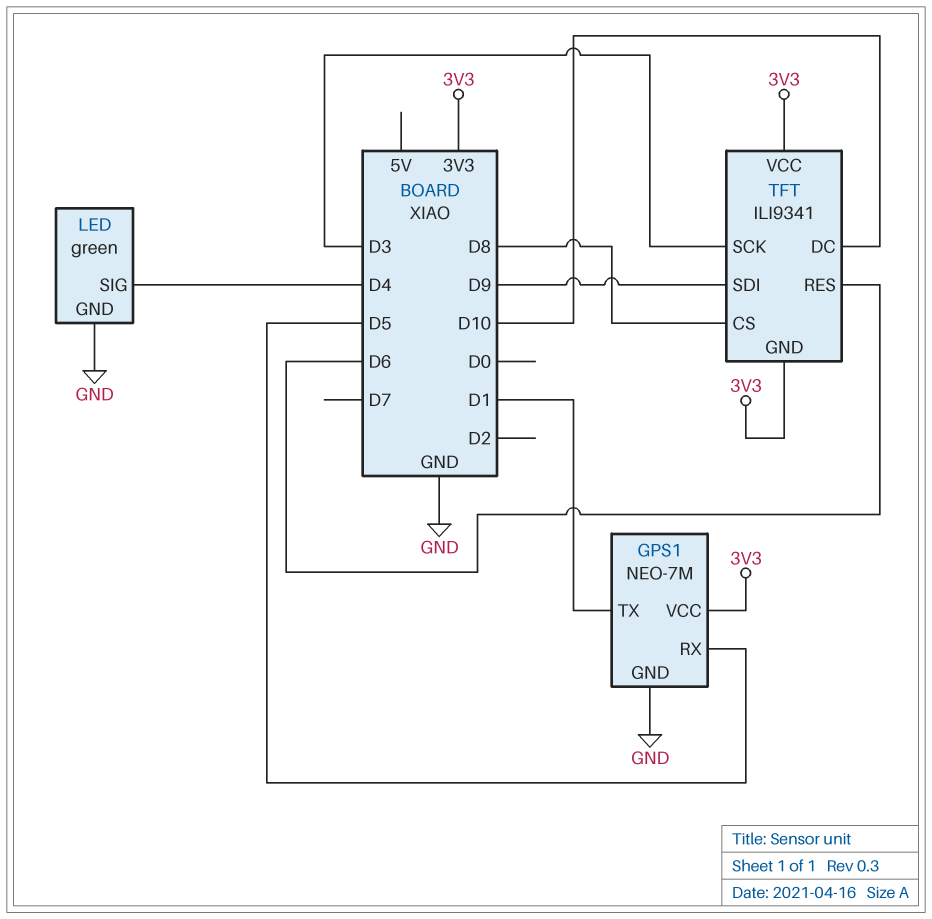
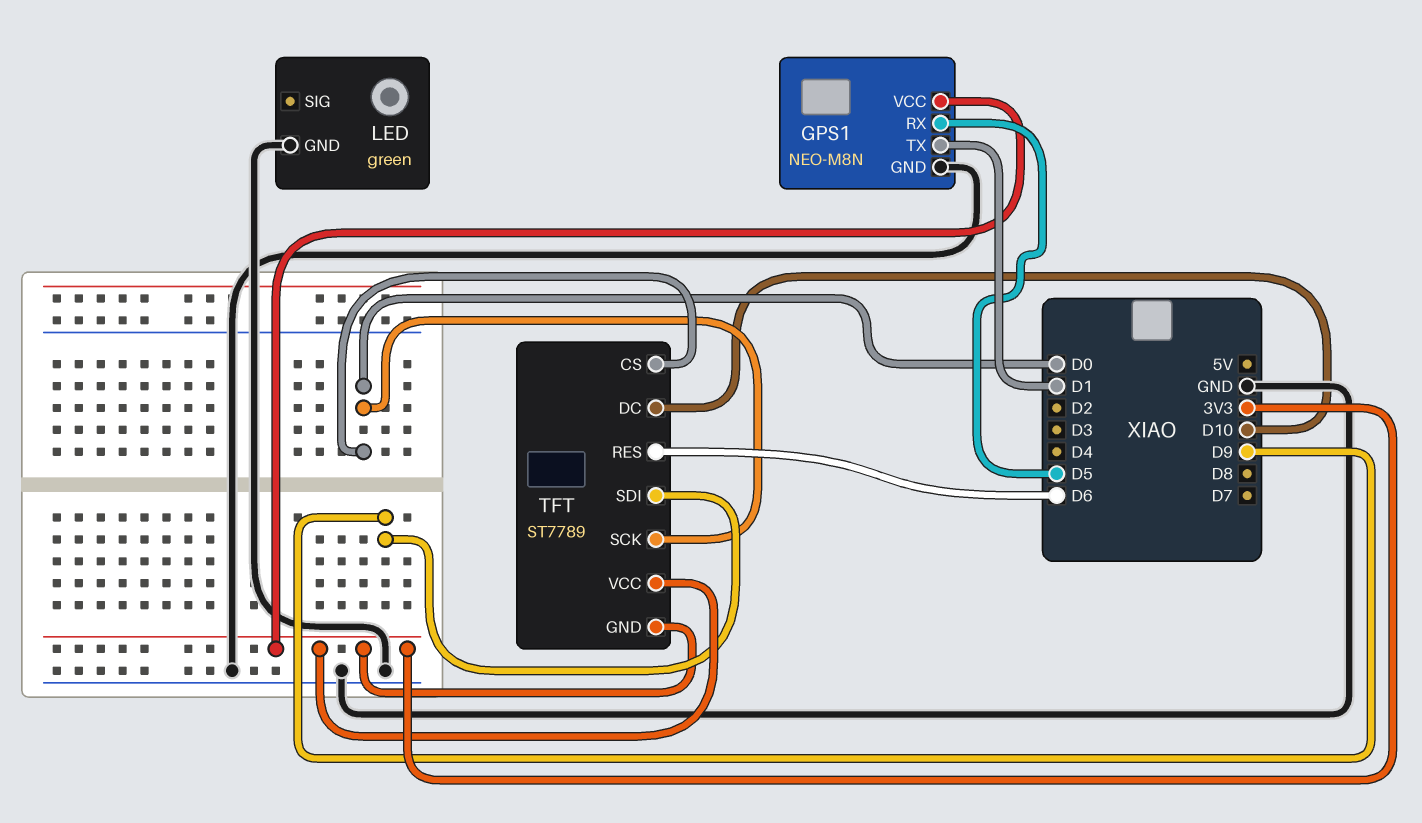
GPS1: NEO-7M -> NEO-M8N
LED pin SIG: D4 -> none
TFT: ILI9341 -> ST7789
TFT pin CS: D8 -> D0
TFT pin SCK: D3 -> D0

